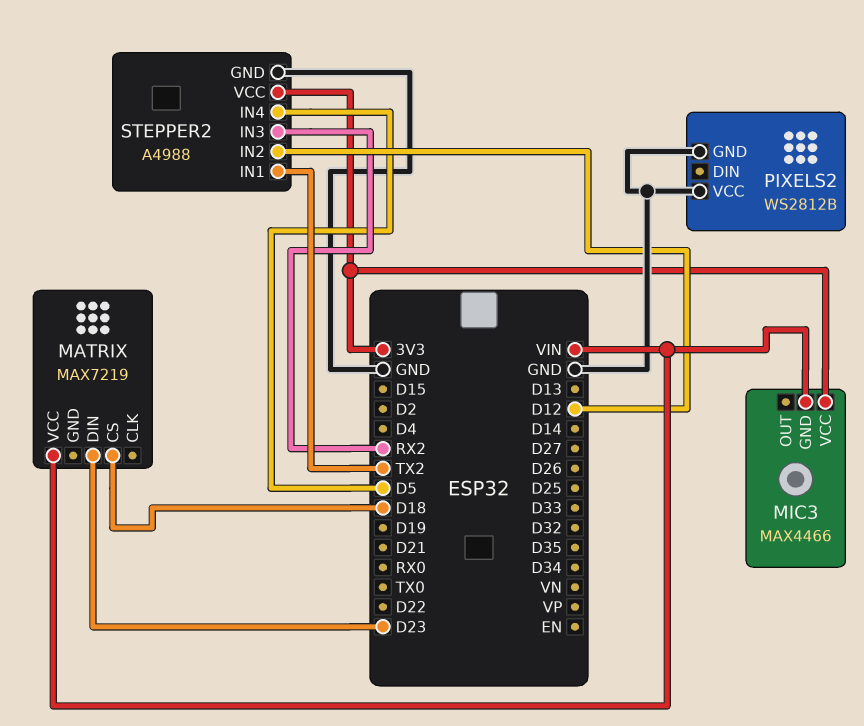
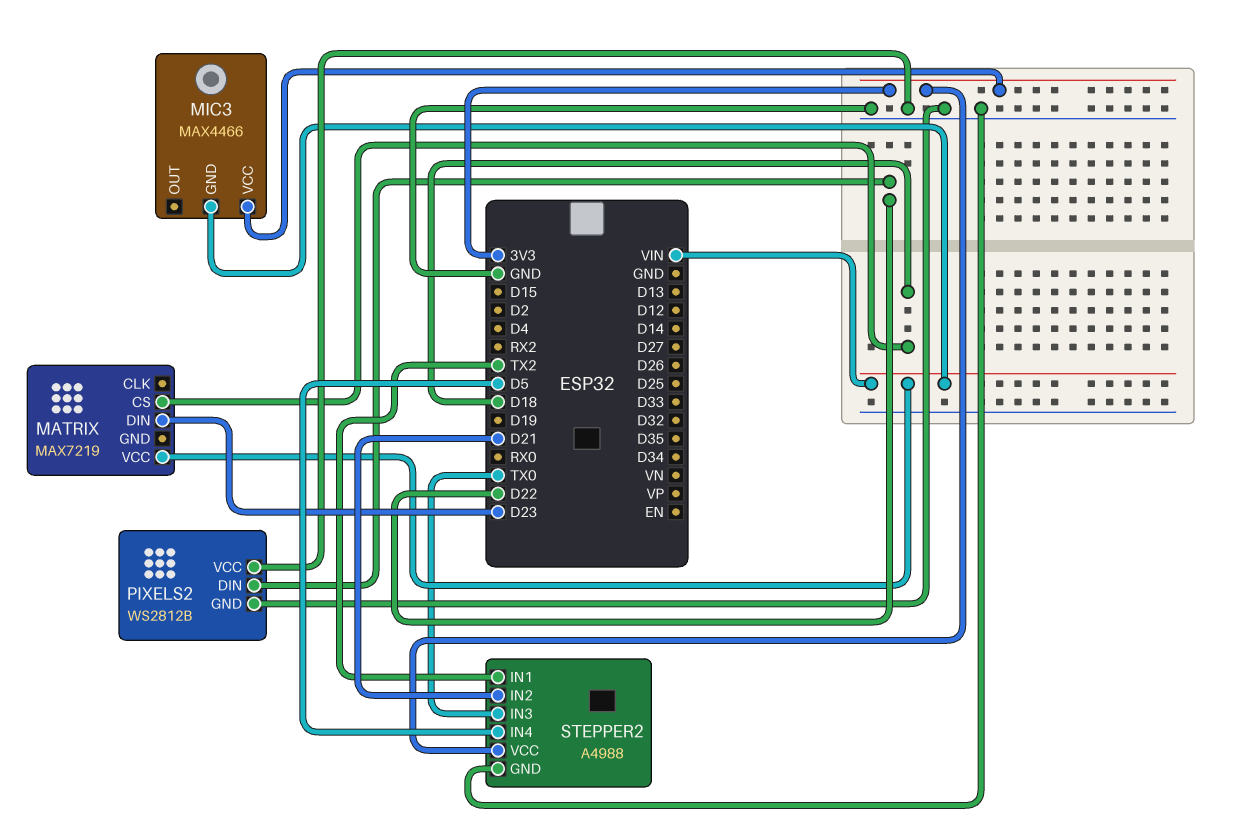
PIXELS2 pin DIN: none -> D22
STEPPER2 pin IN2: D12 -> D21
STEPPER2 pin IN3: RX2 -> TX0

